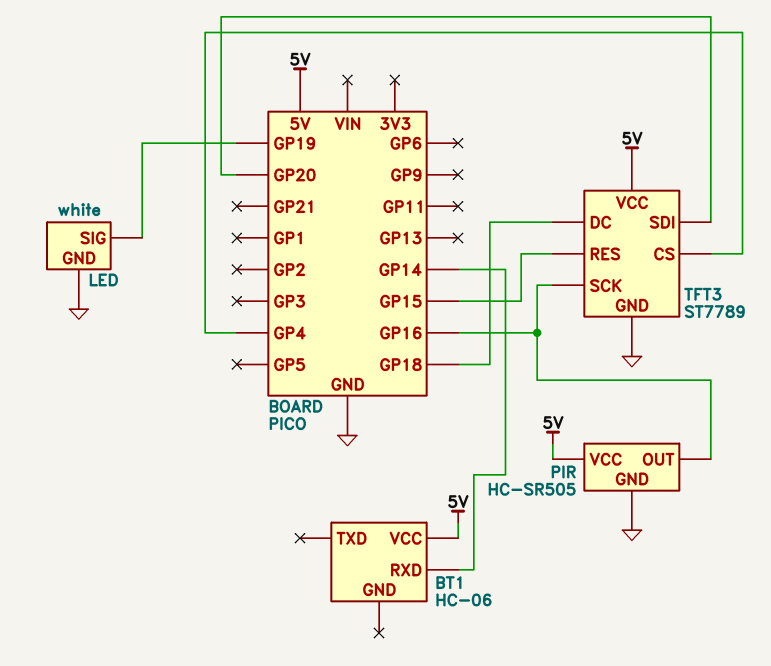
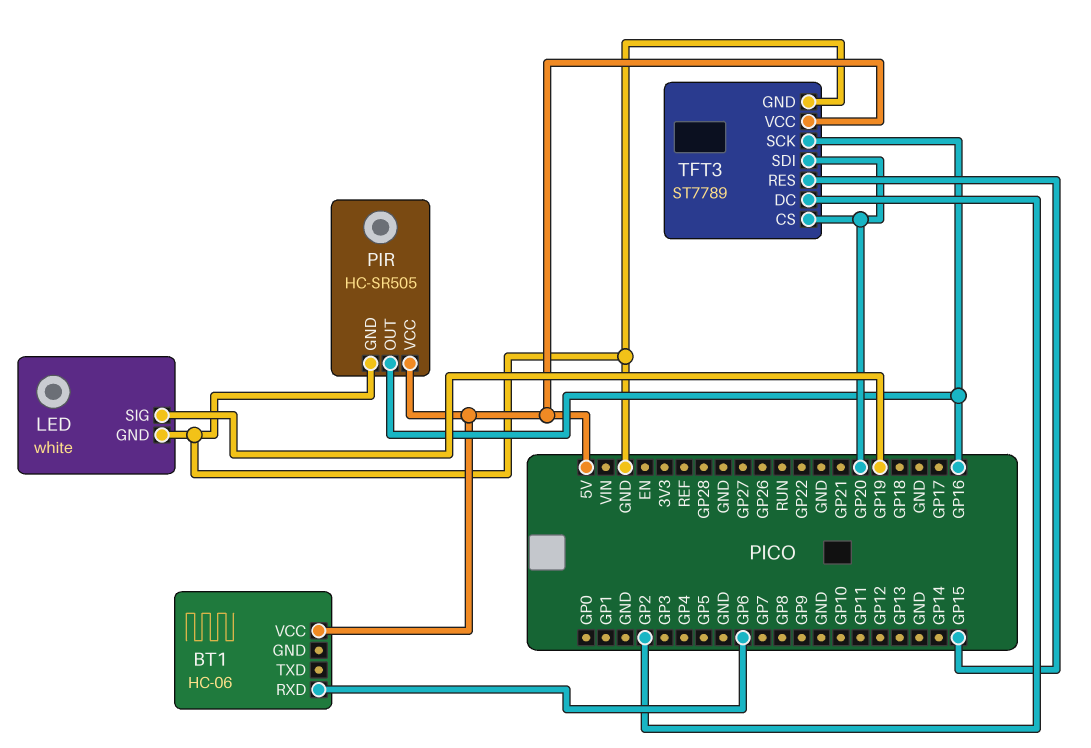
BT1 pin RXD: GP14 -> GP6
TFT3 pin CS: GP4 -> GP20
TFT3 pin DC: GP18 -> GP2

